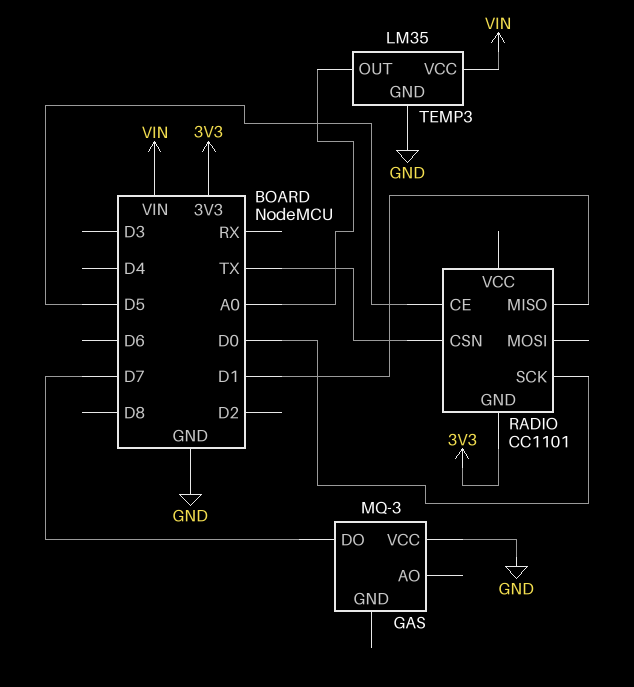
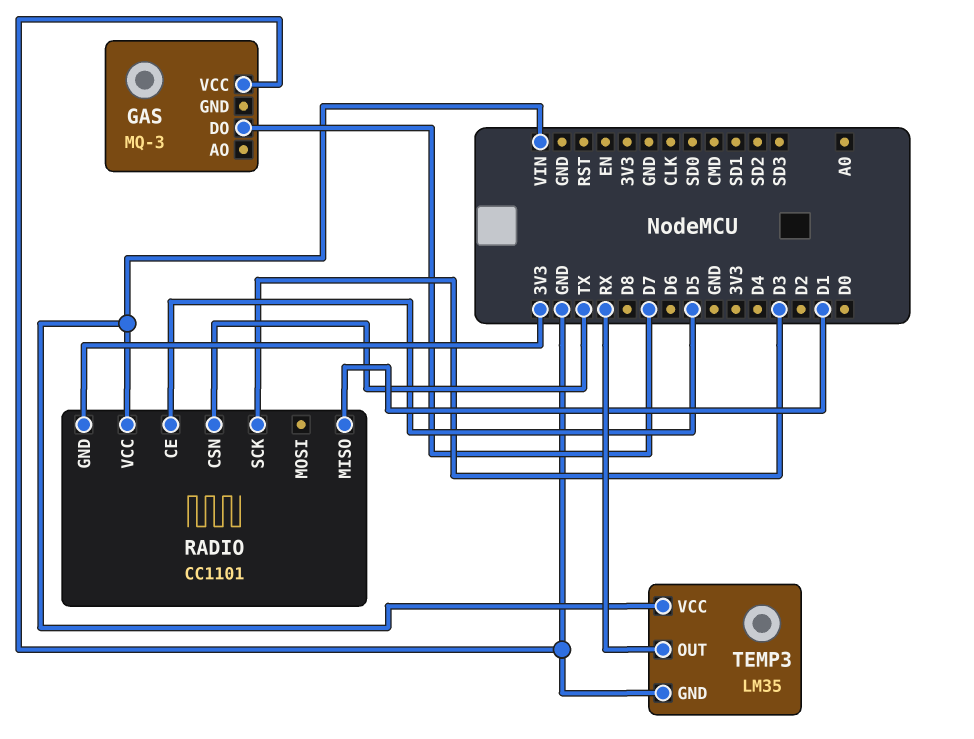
RADIO pin SCK: D0 -> D3
RADIO pin VCC: none -> VIN
TEMP3 pin OUT: A0 -> RX

